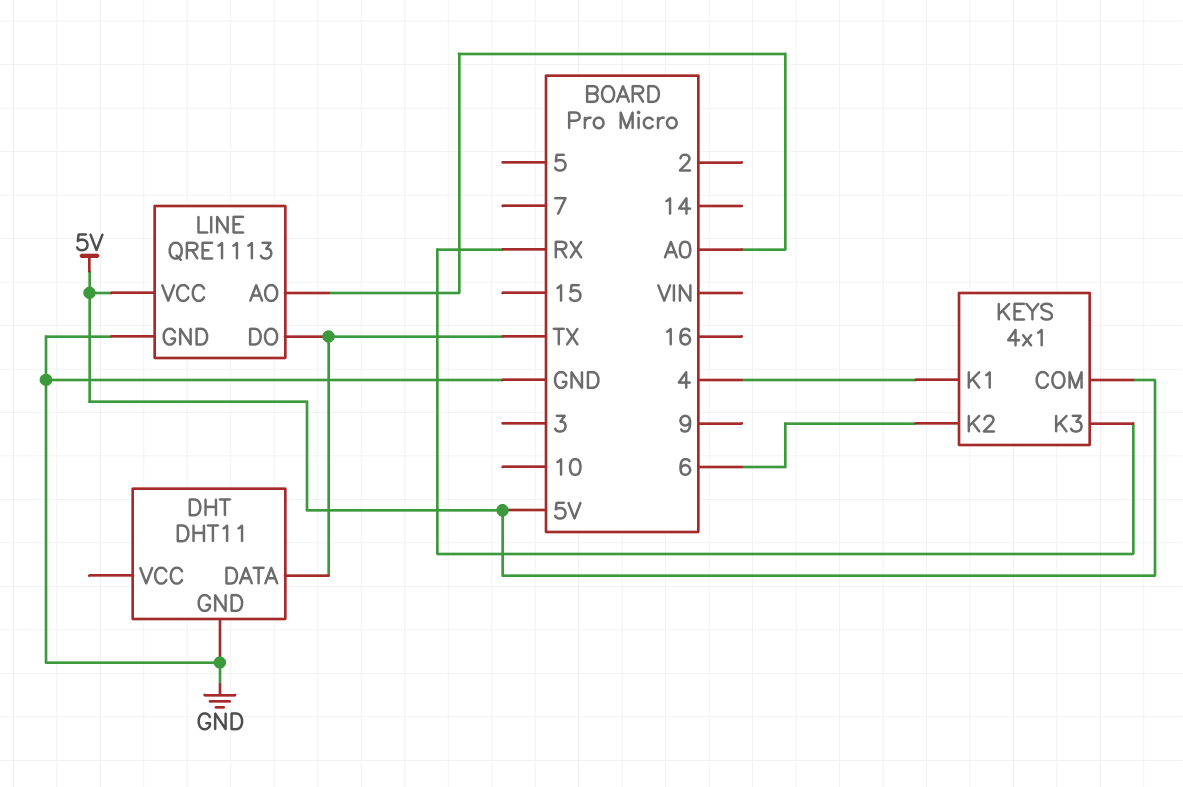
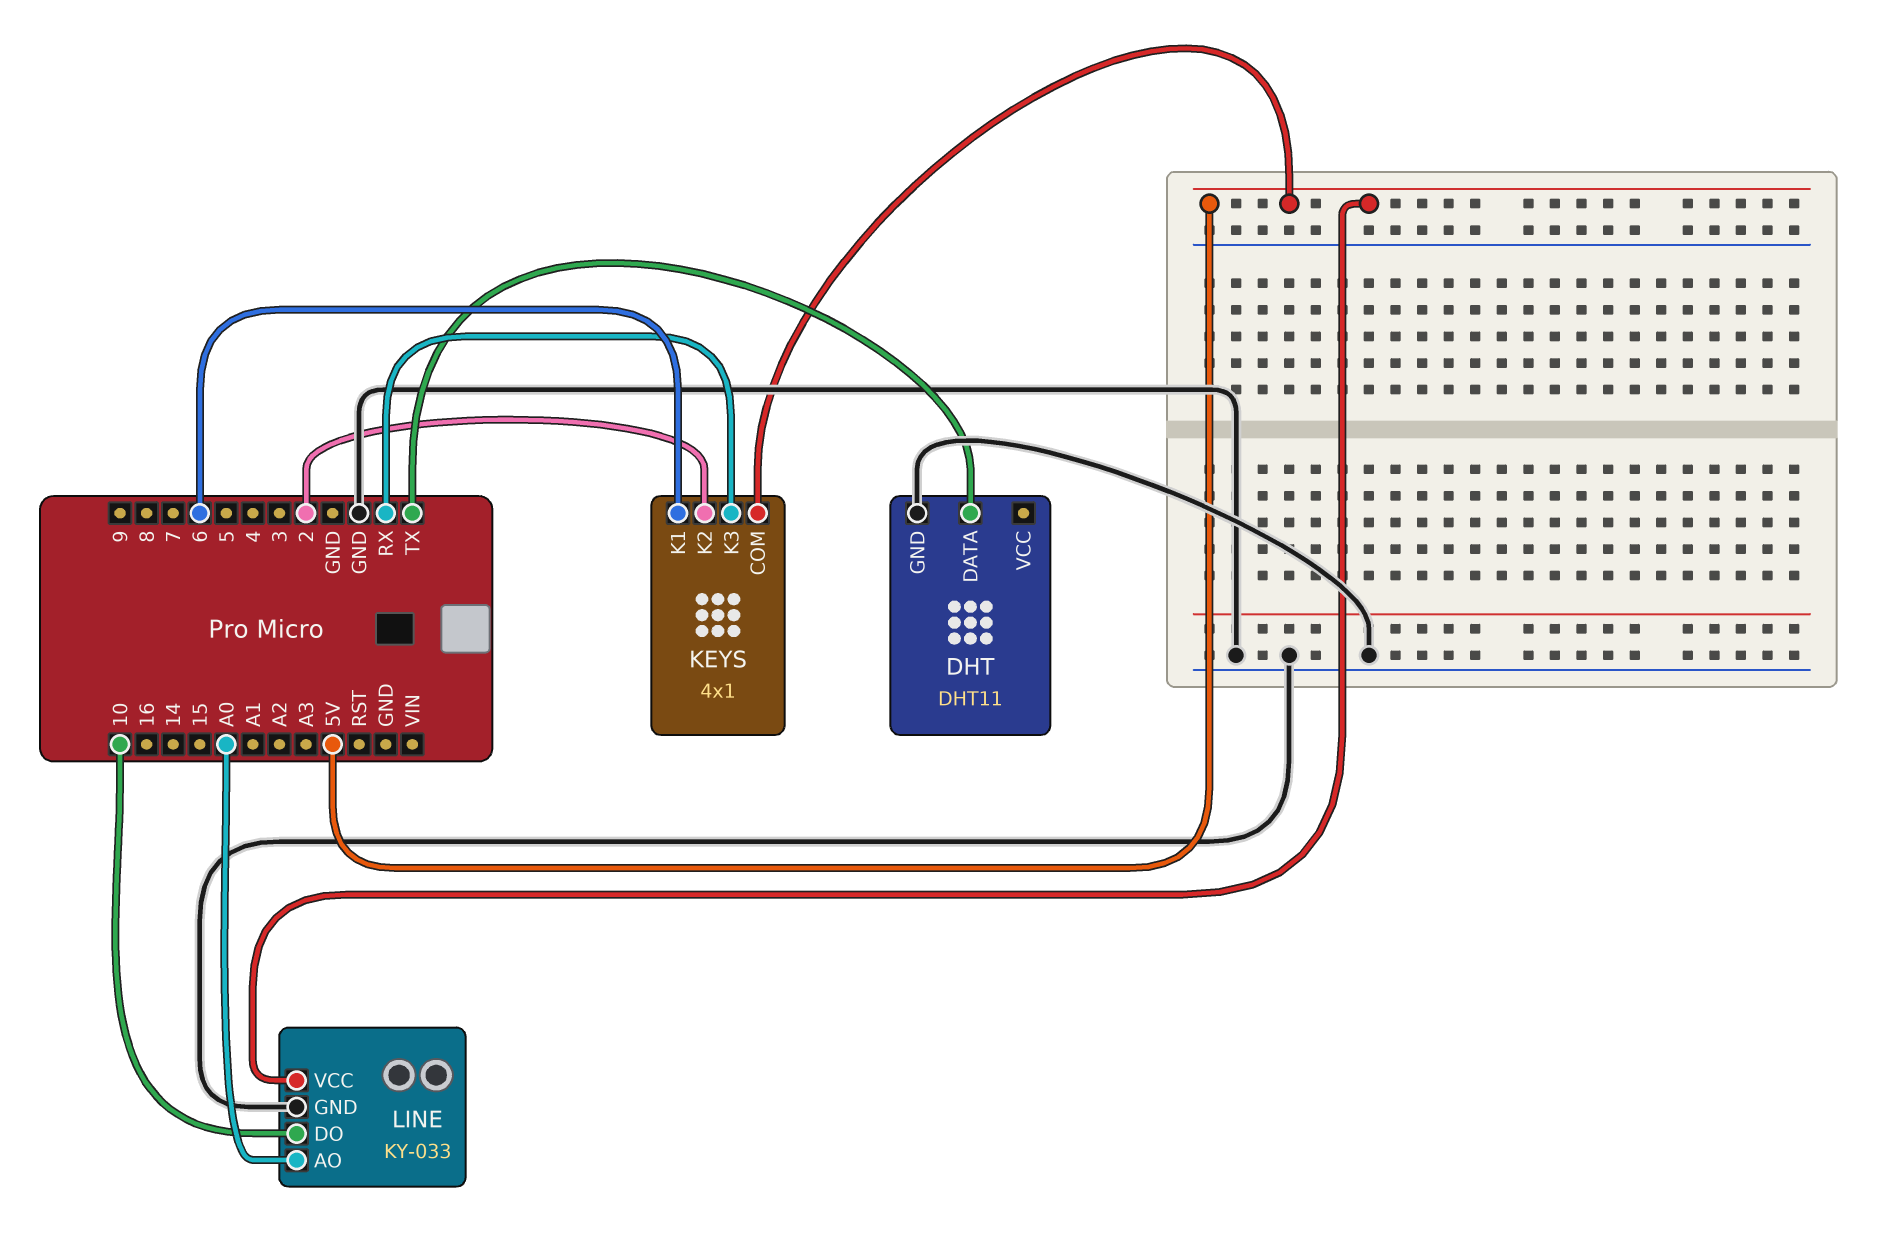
KEYS pin K1: 4 -> 6
KEYS pin K2: 6 -> 2
LINE: QRE1113 -> KY-033
LINE pin DO: TX -> 10

